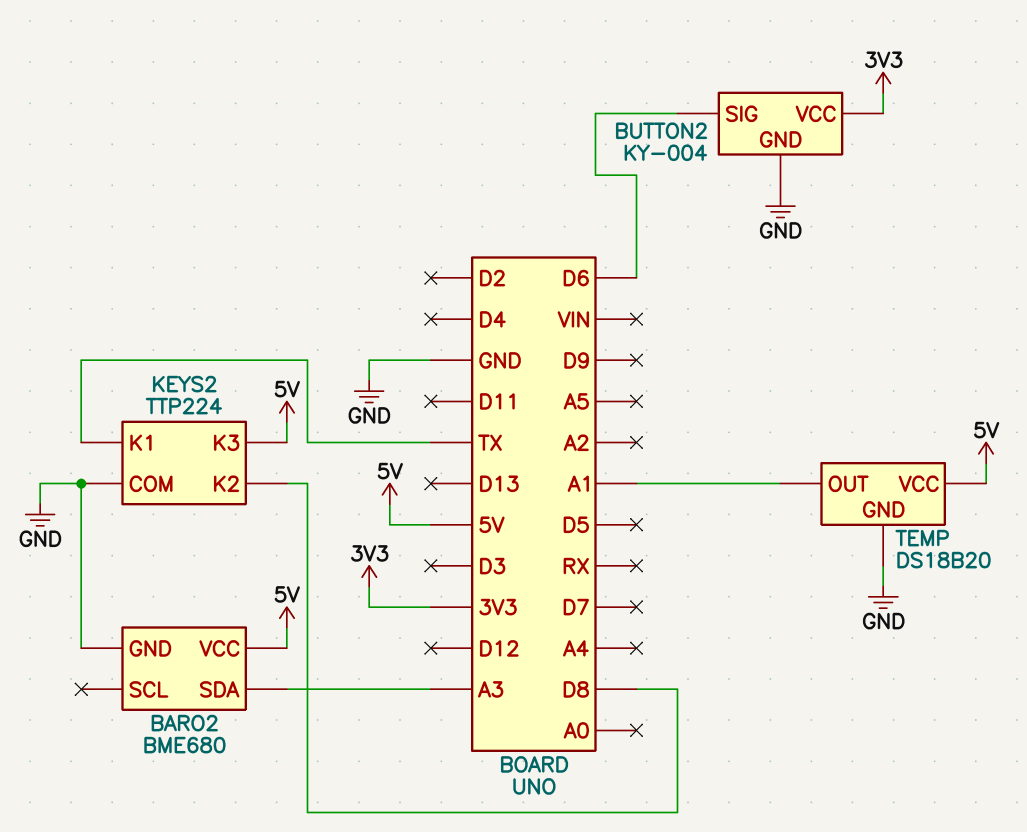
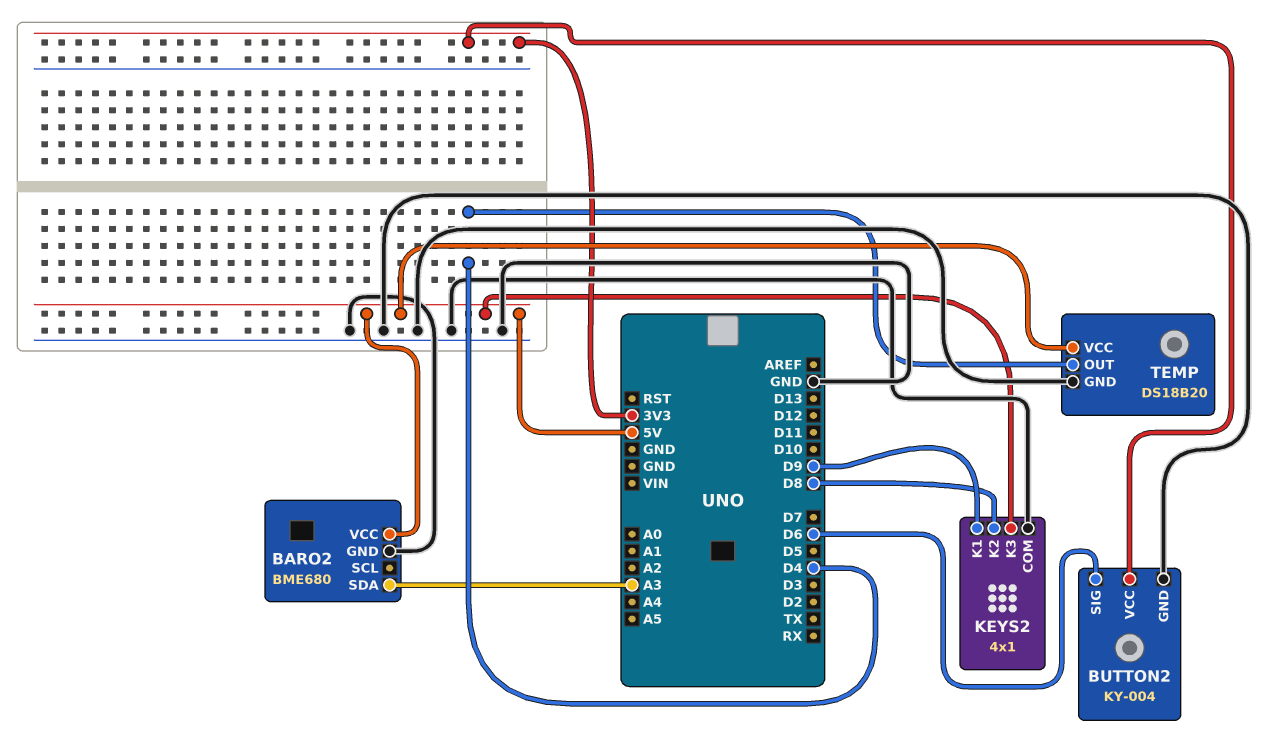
KEYS2: TTP224 -> 4x1
KEYS2 pin K1: TX -> D9
TEMP pin OUT: A1 -> D4

